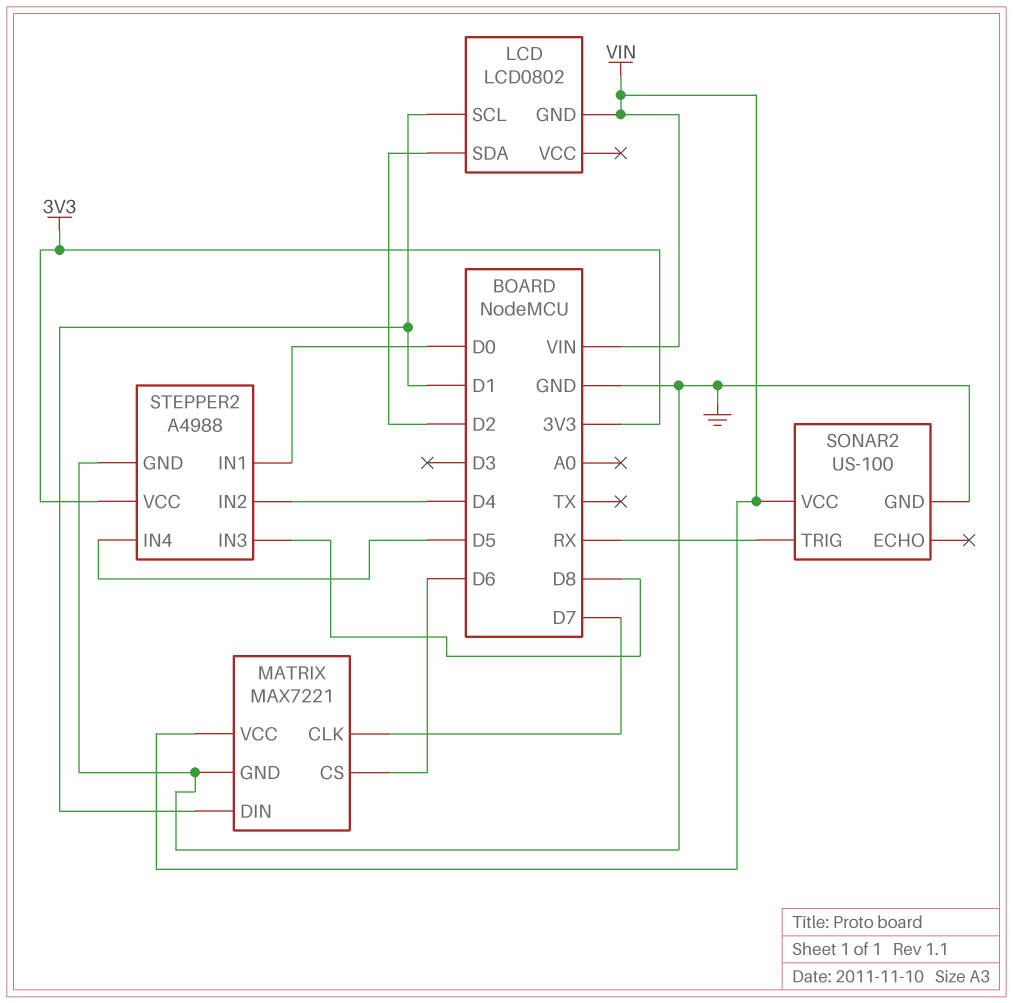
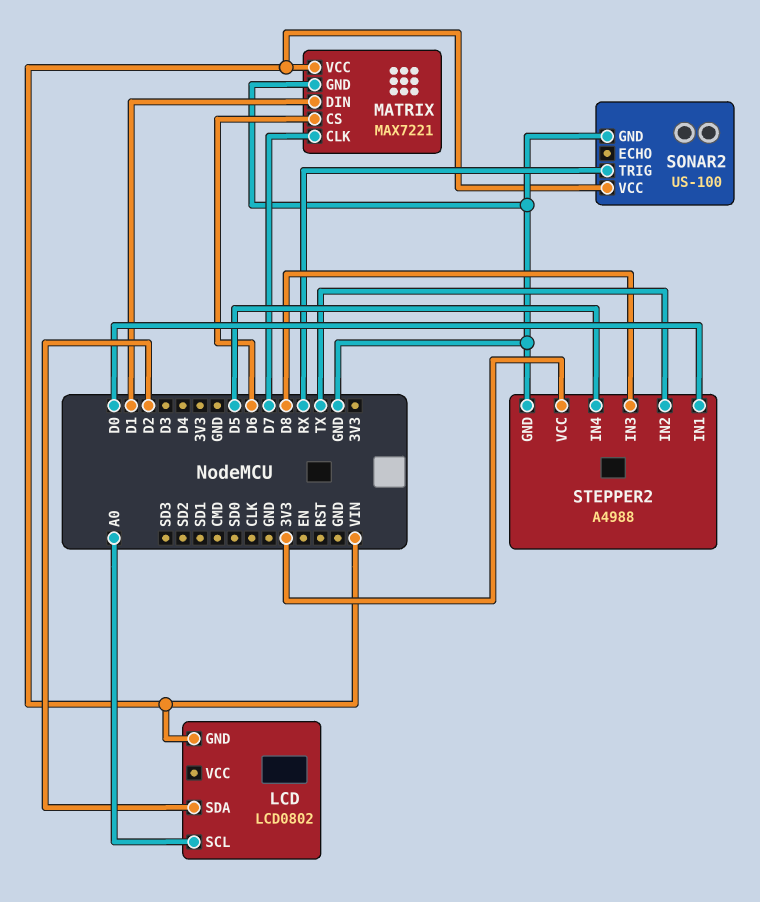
LCD pin SCL: D1 -> A0
STEPPER2 pin IN2: D4 -> TX

